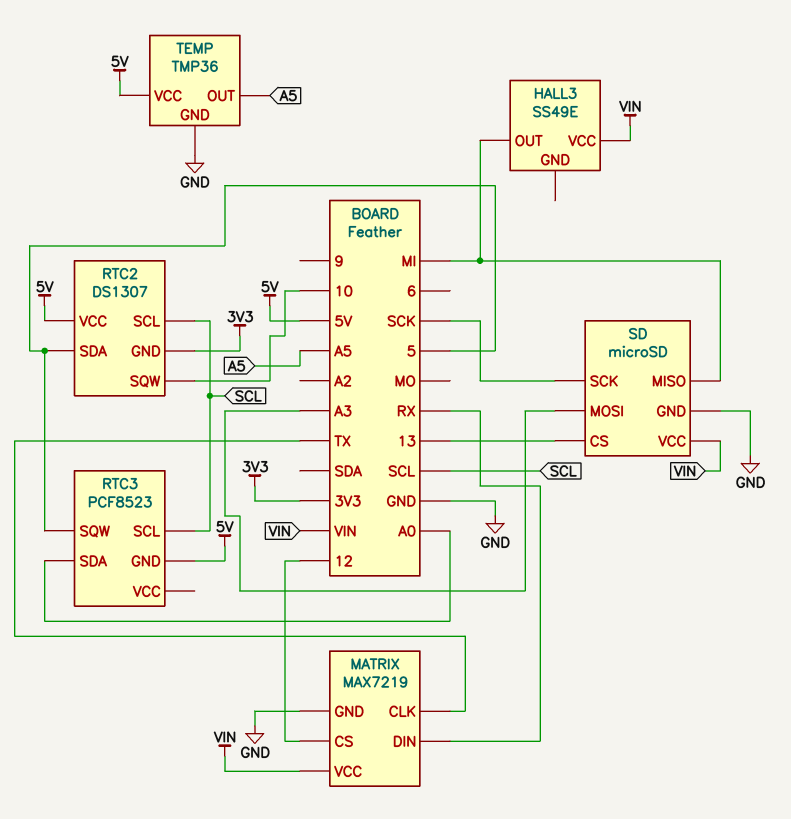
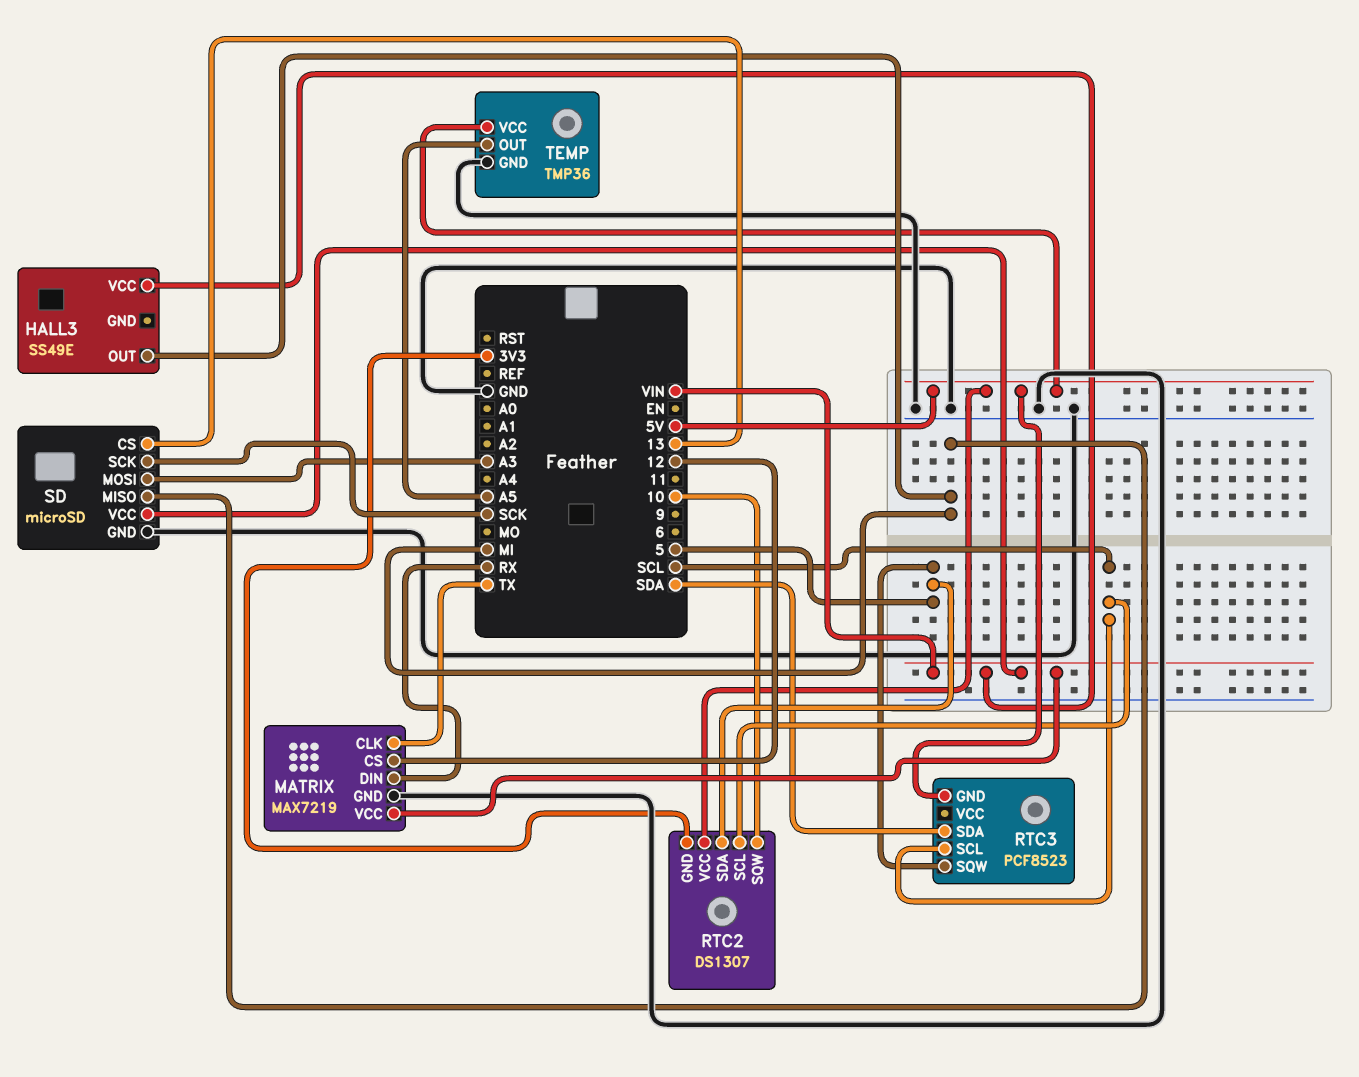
RTC3 pin SDA: A0 -> SDA

